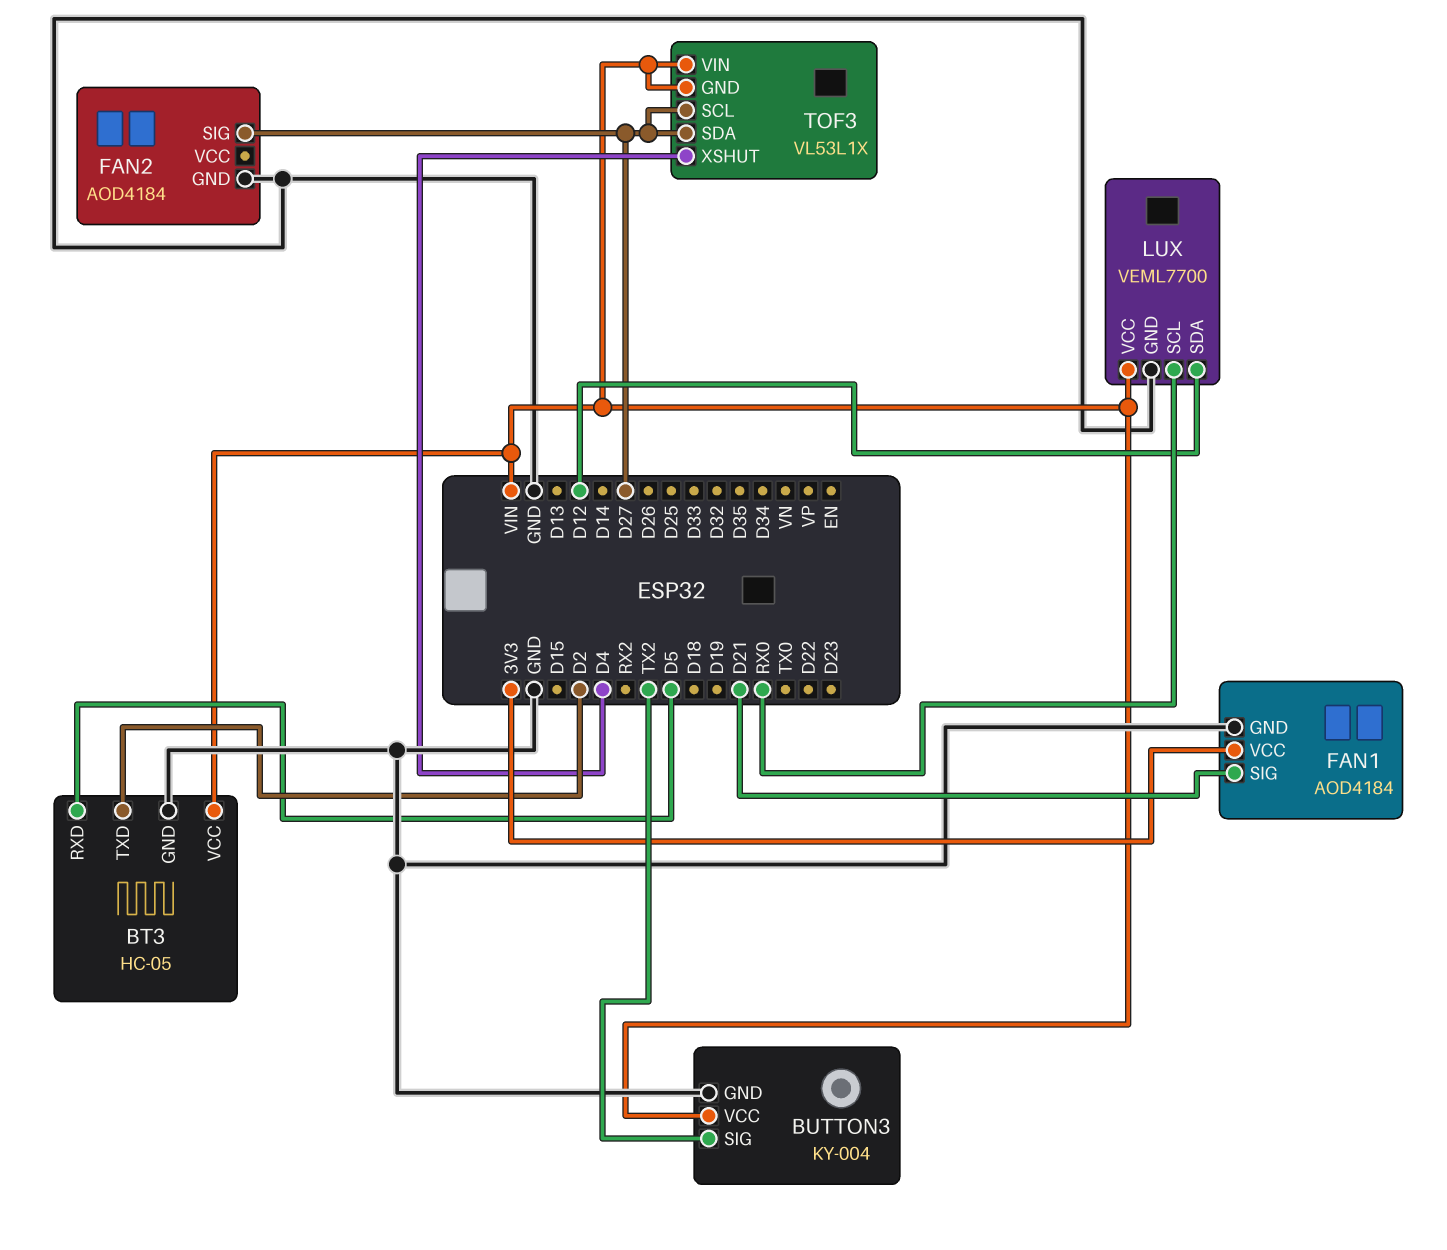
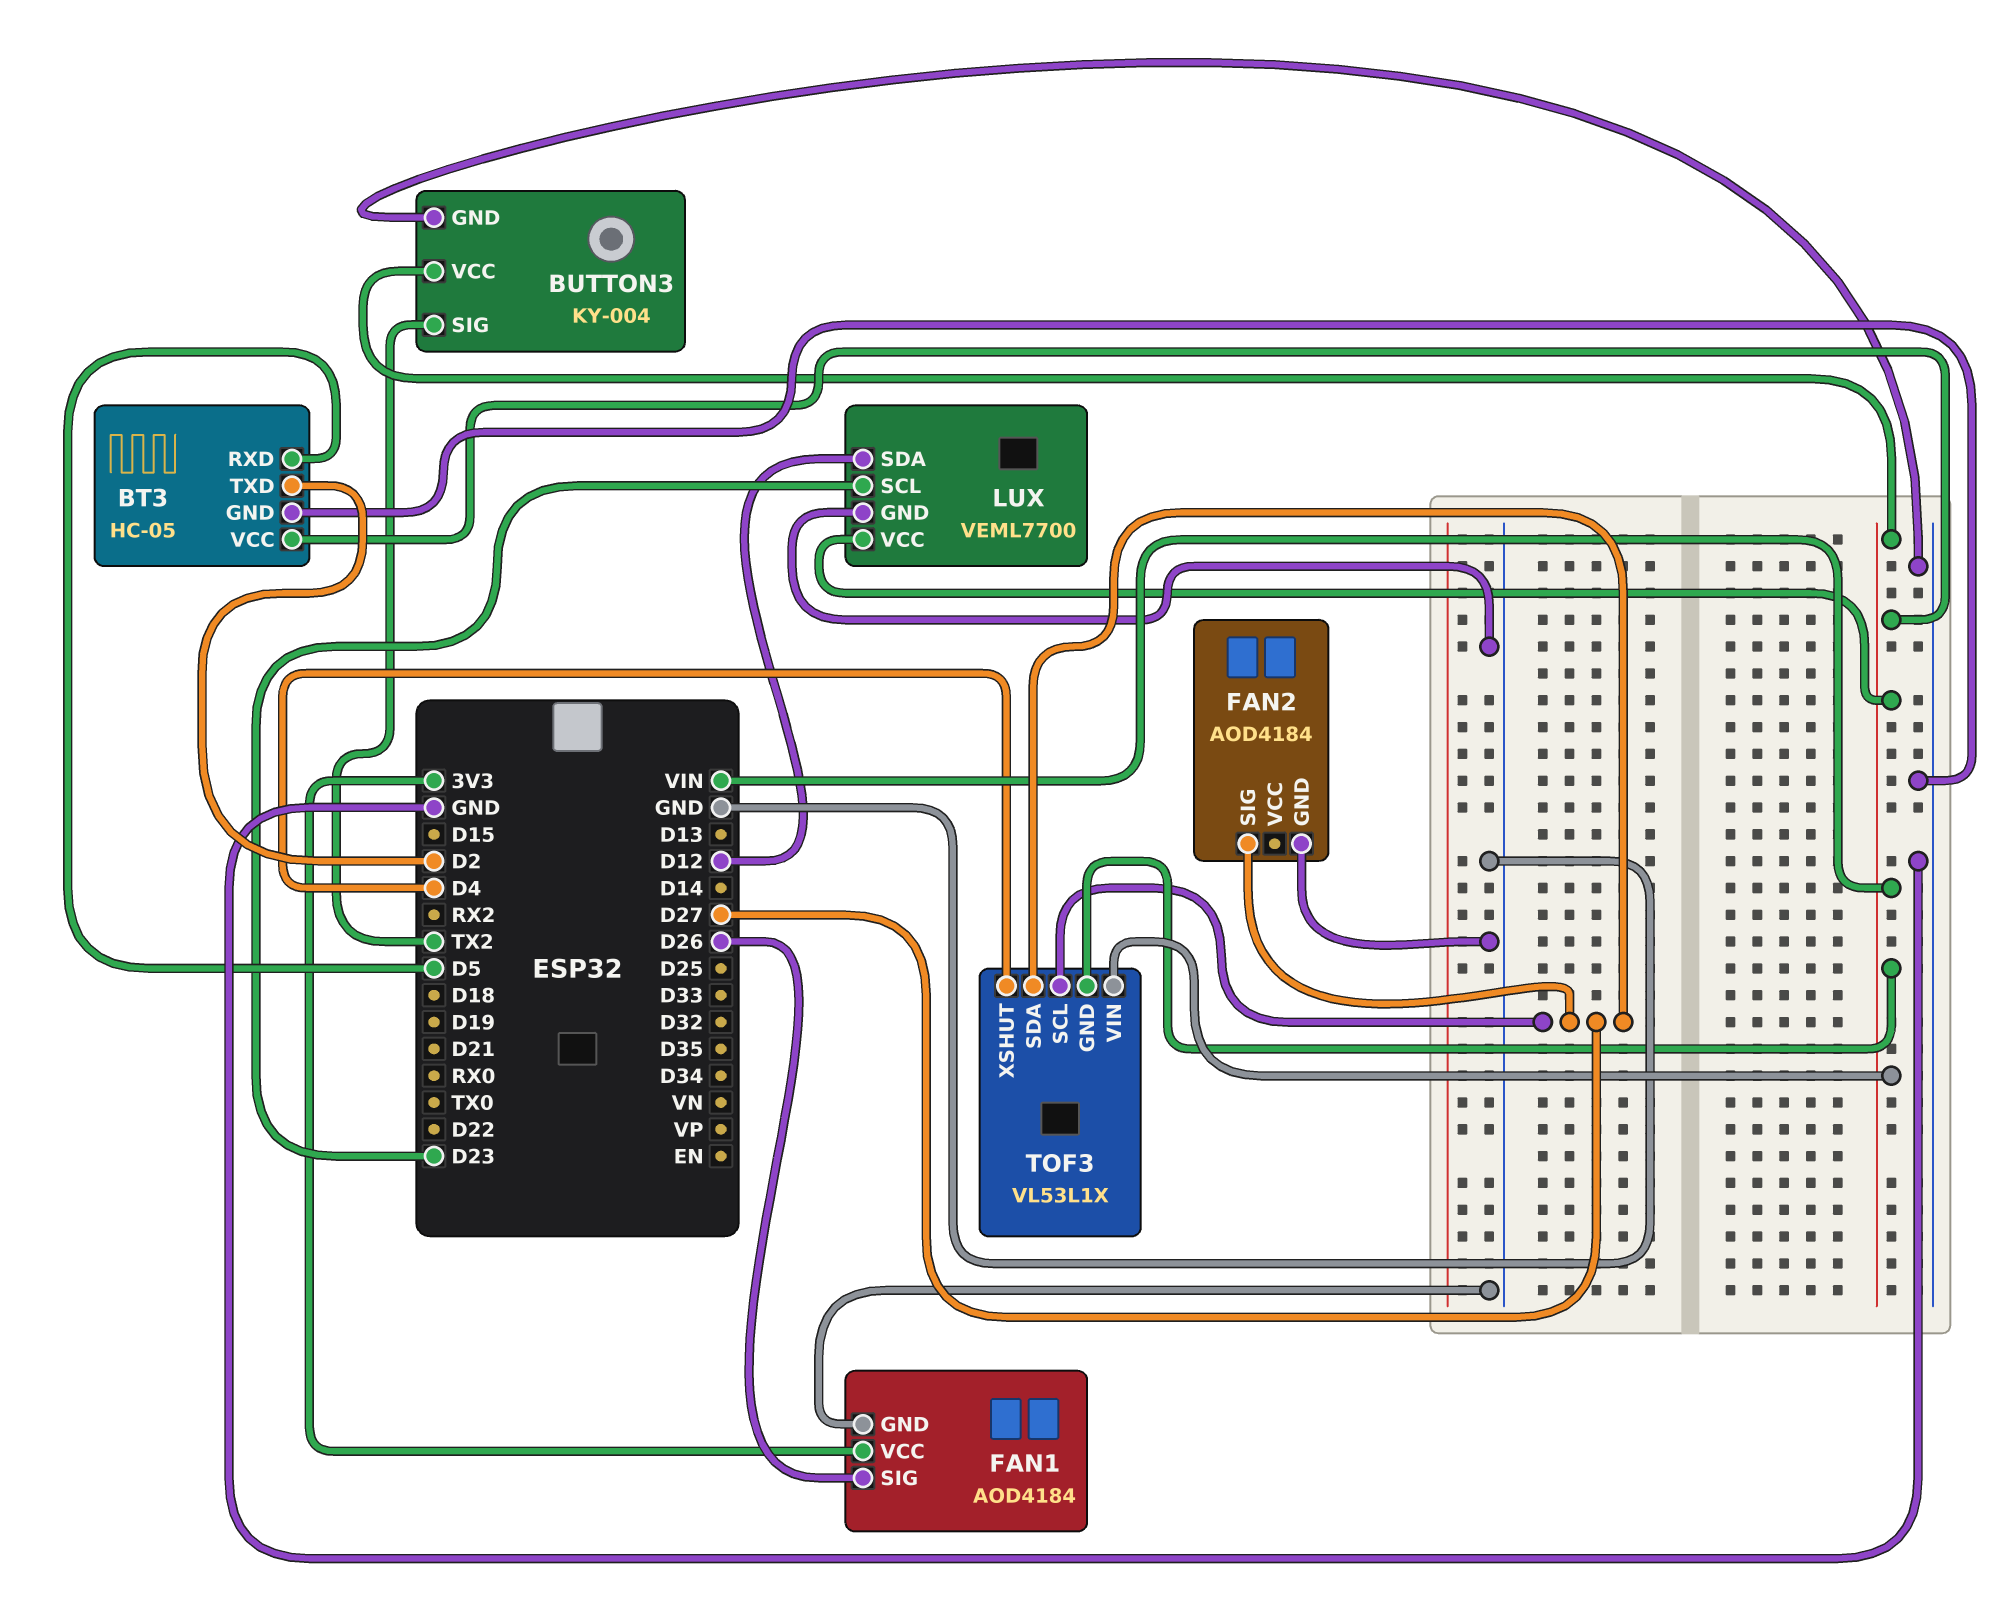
FAN1 pin SIG: D21 -> D26
LUX pin SCL: RX0 -> D23

